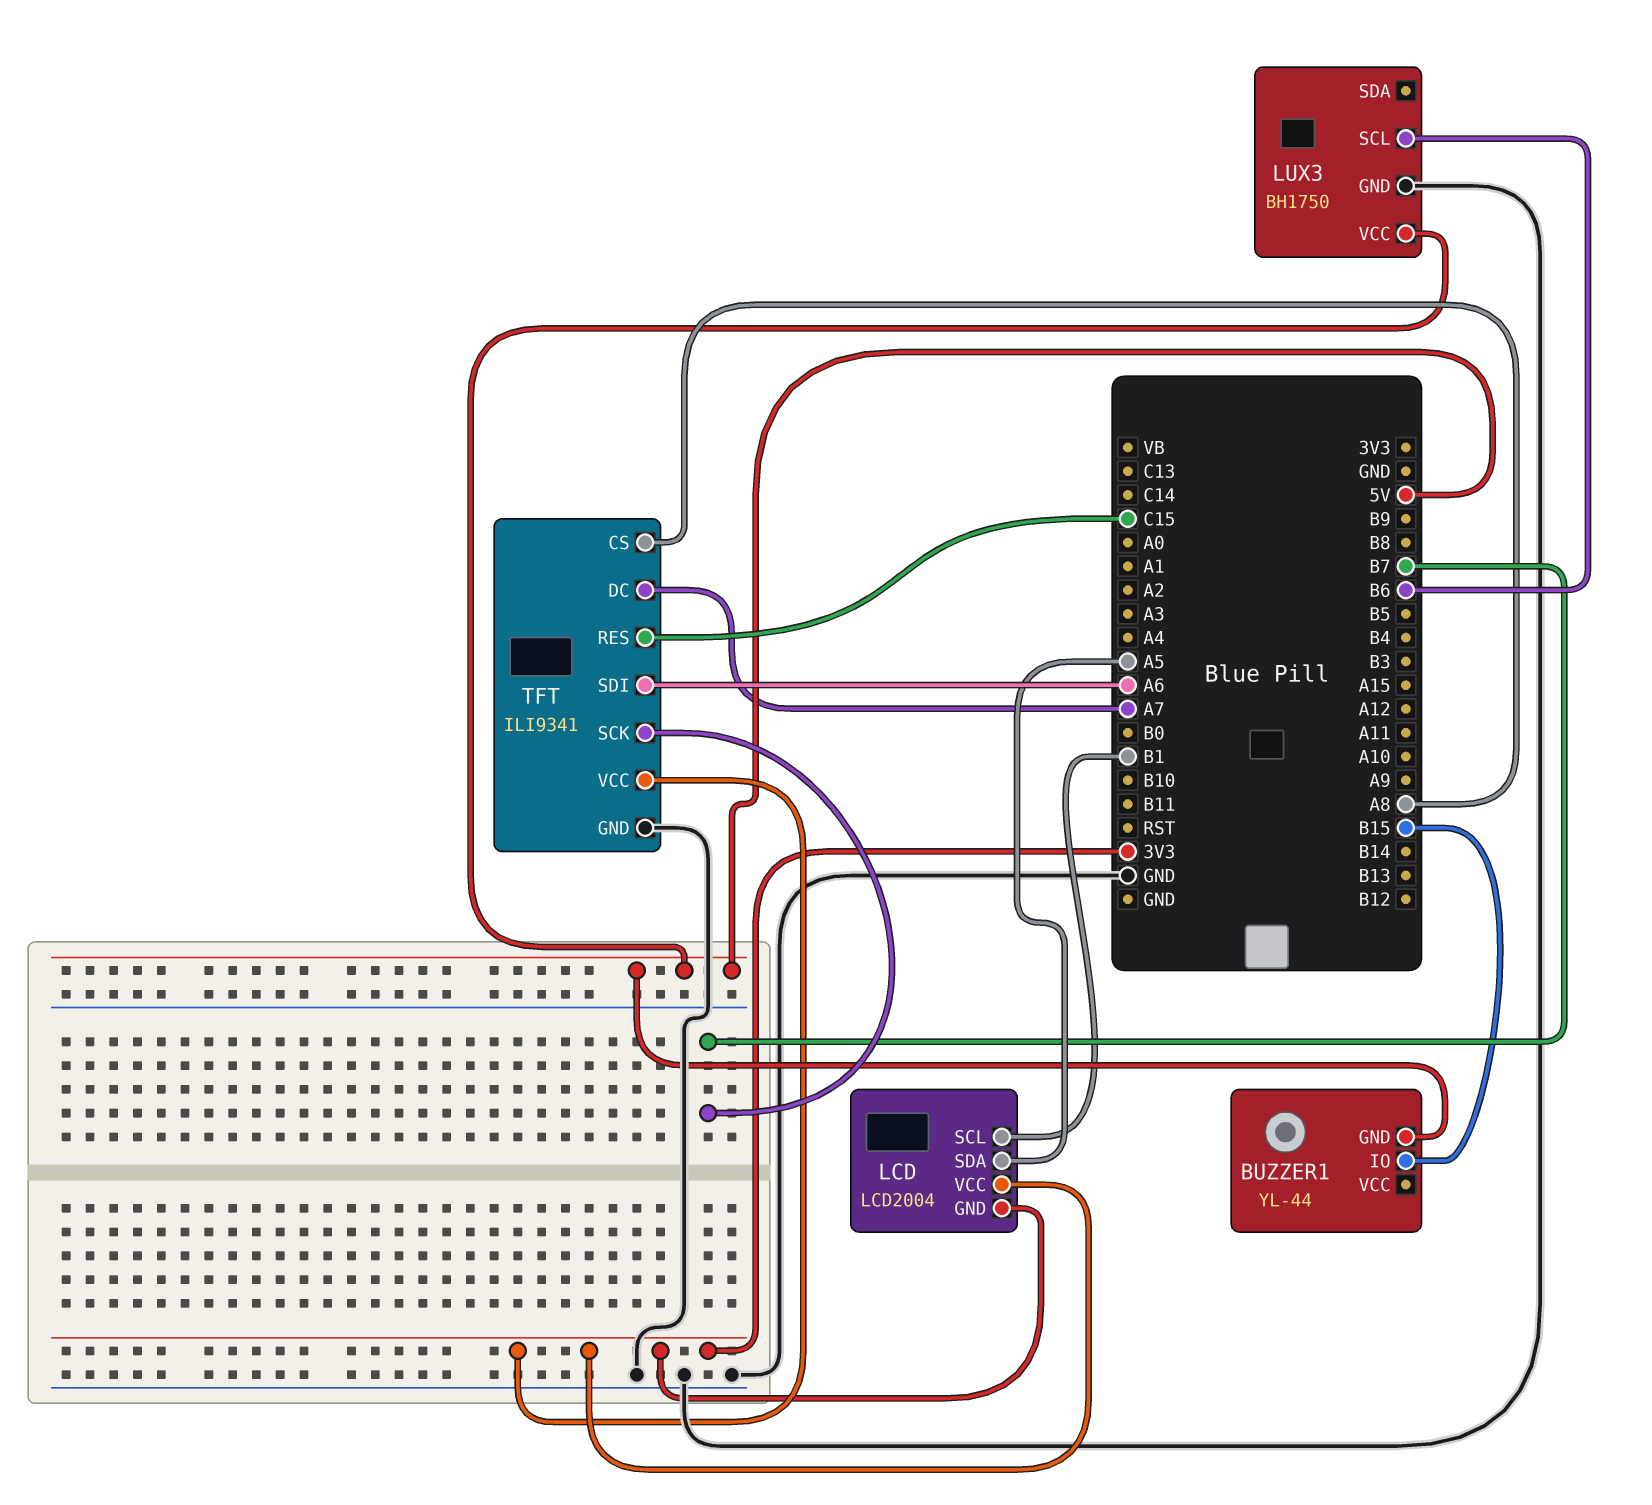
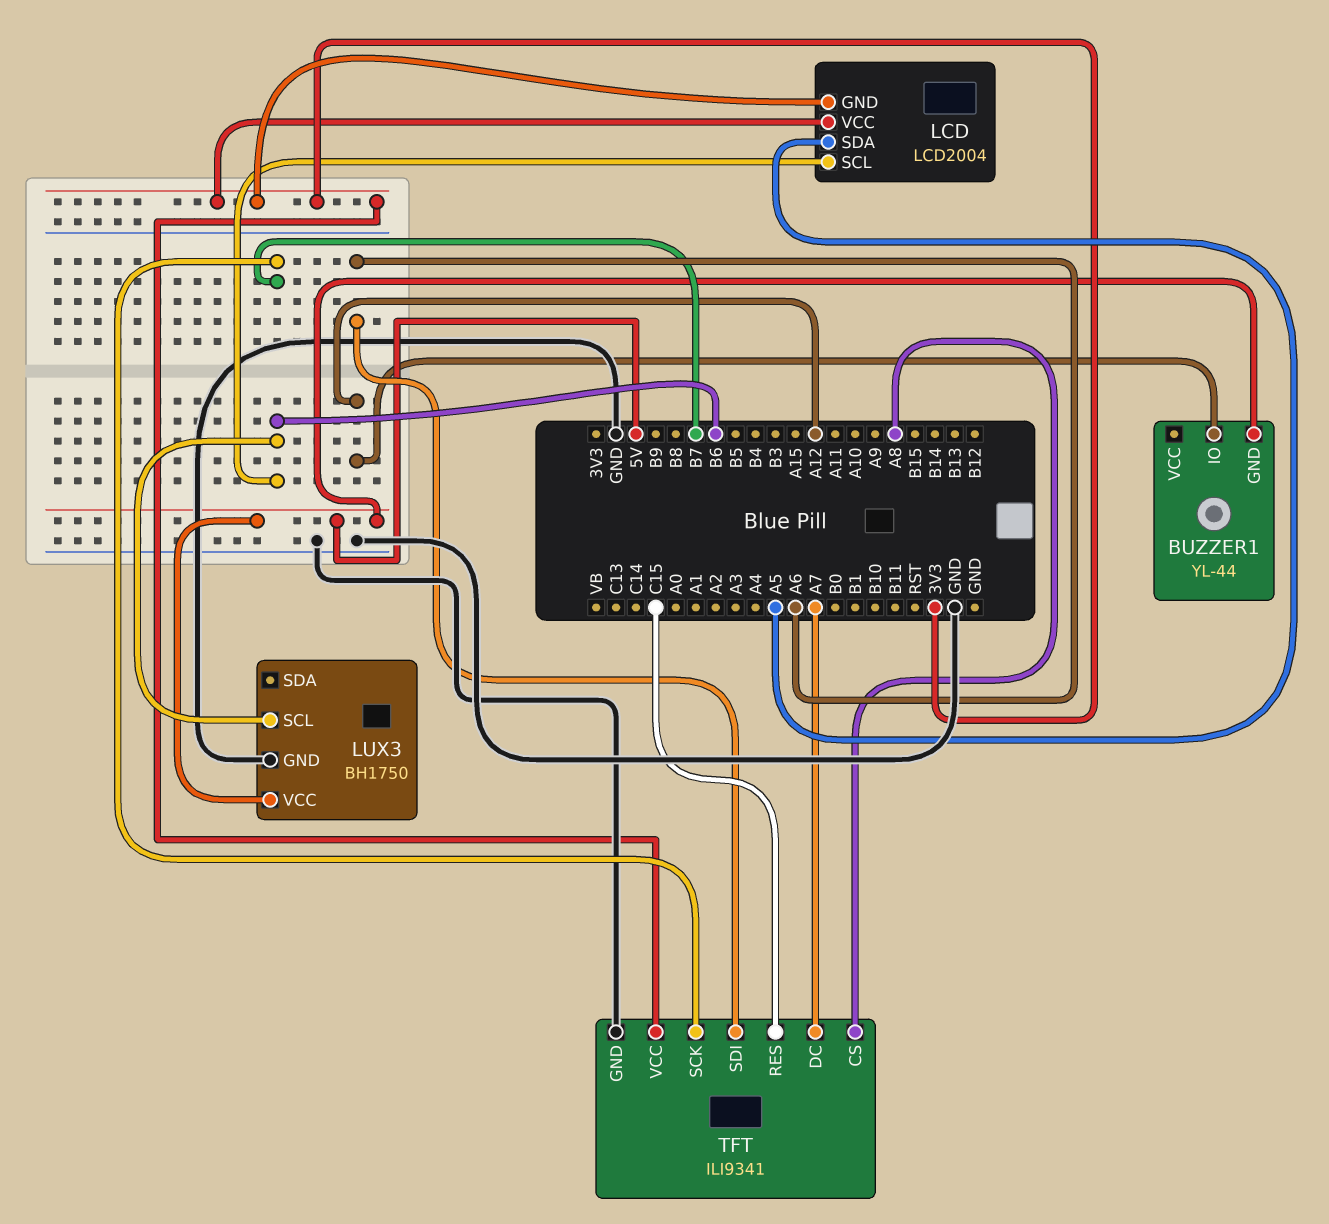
BUZZER1 pin IO: B15 -> A12
LCD pin SCL: B1 -> B6

